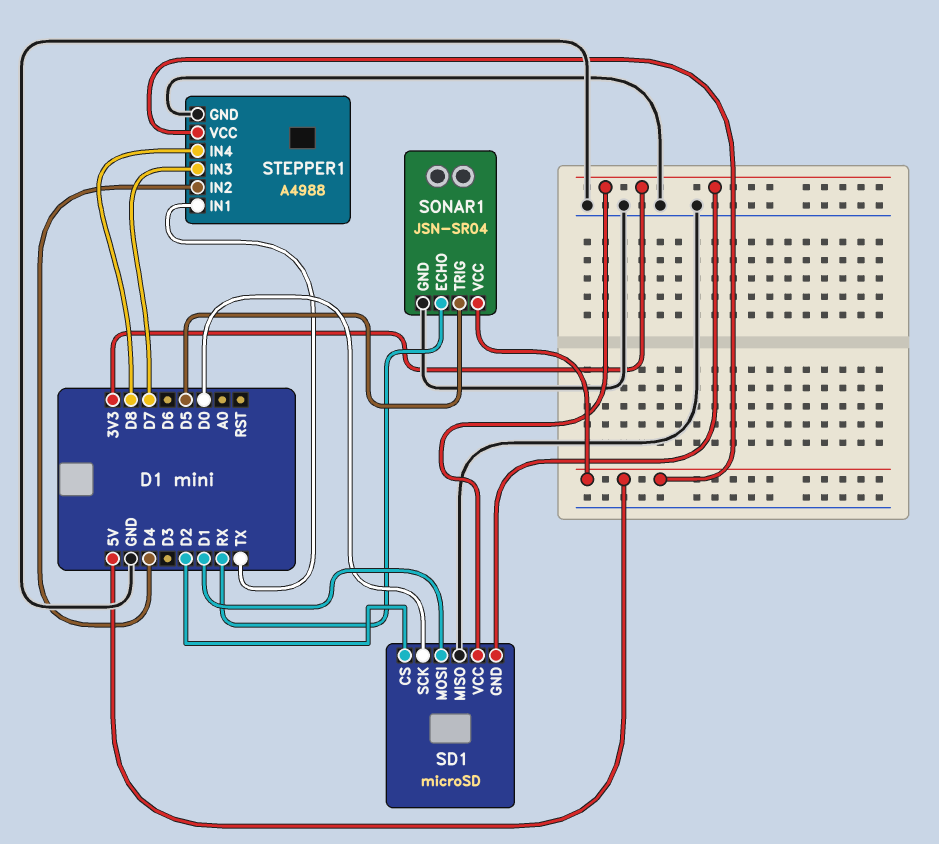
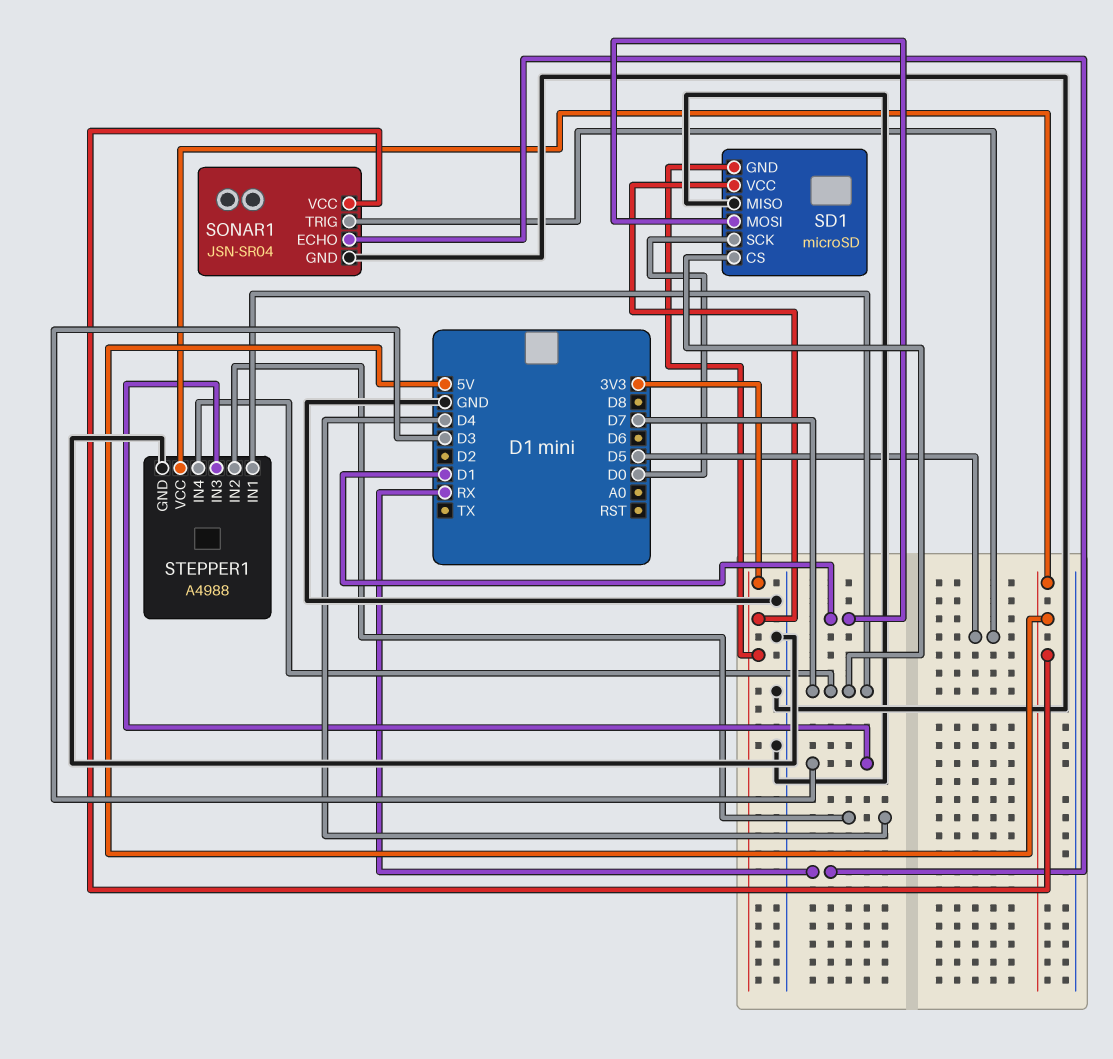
SD1 pin CS: D2 -> D7
STEPPER1 pin IN1: TX -> D7
STEPPER1 pin IN3: D7 -> D3
STEPPER1 pin IN4: D8 -> D7

